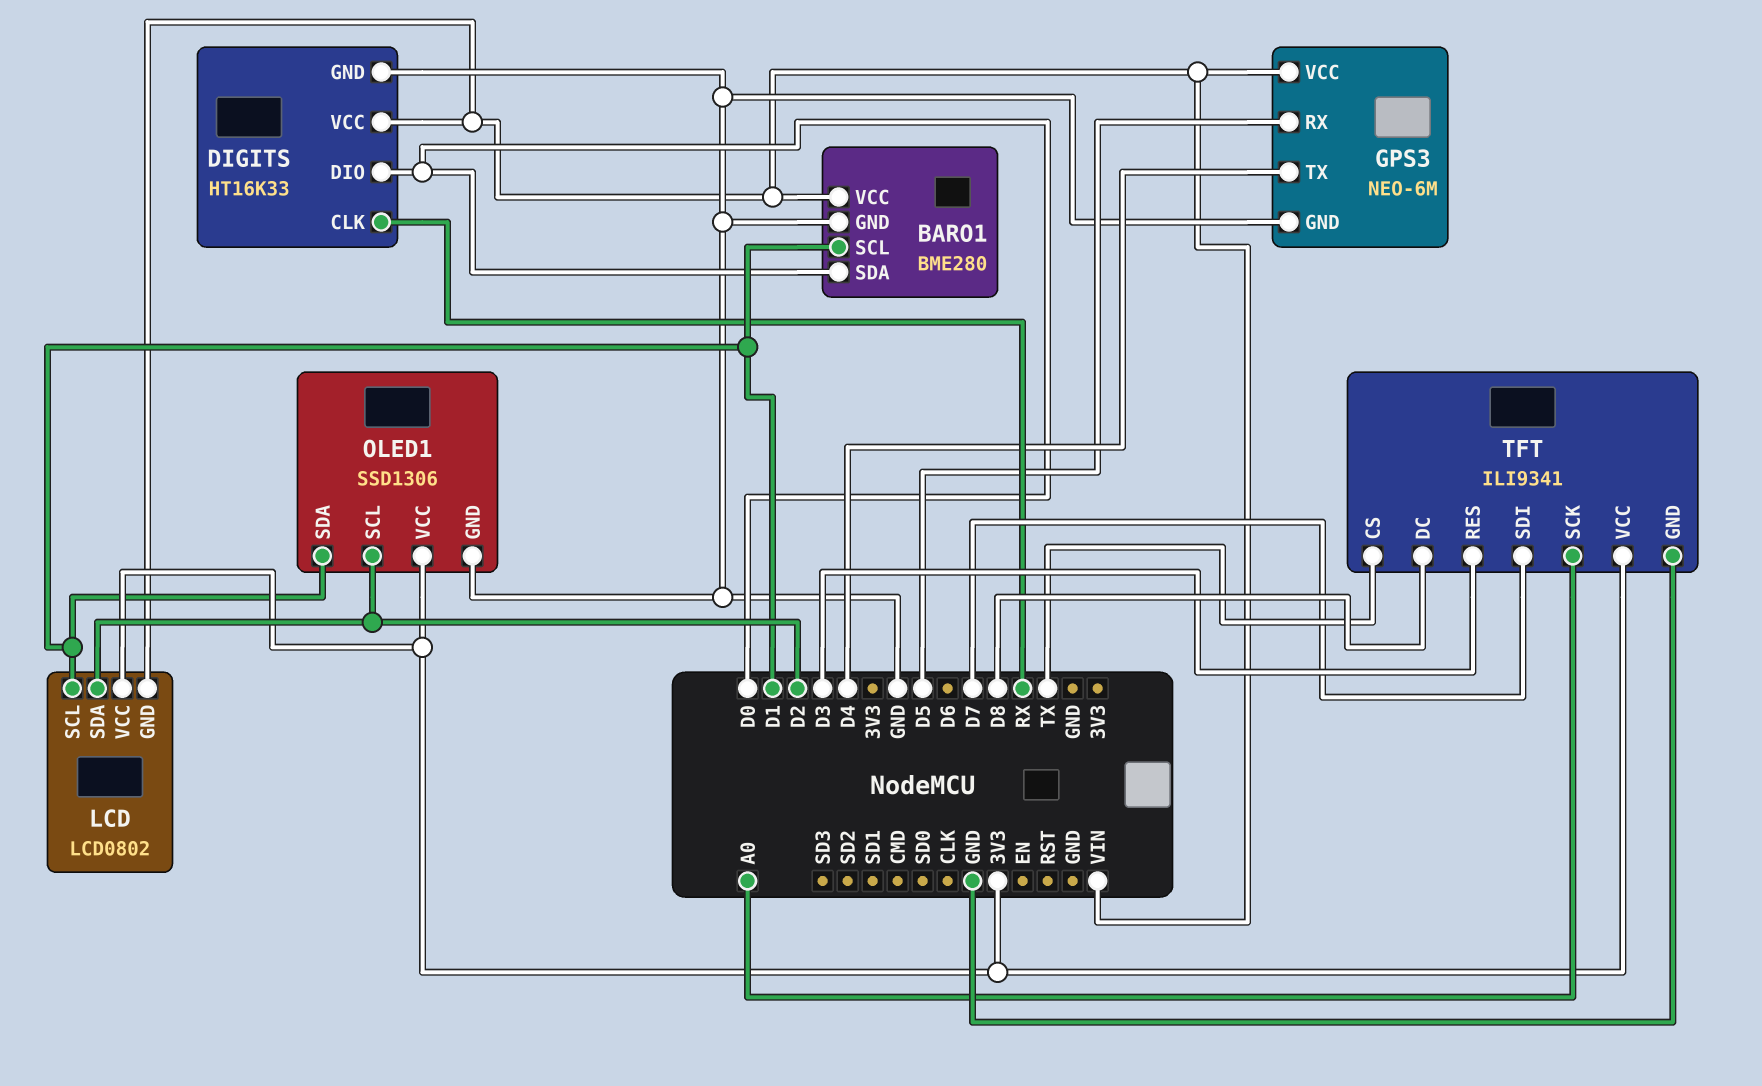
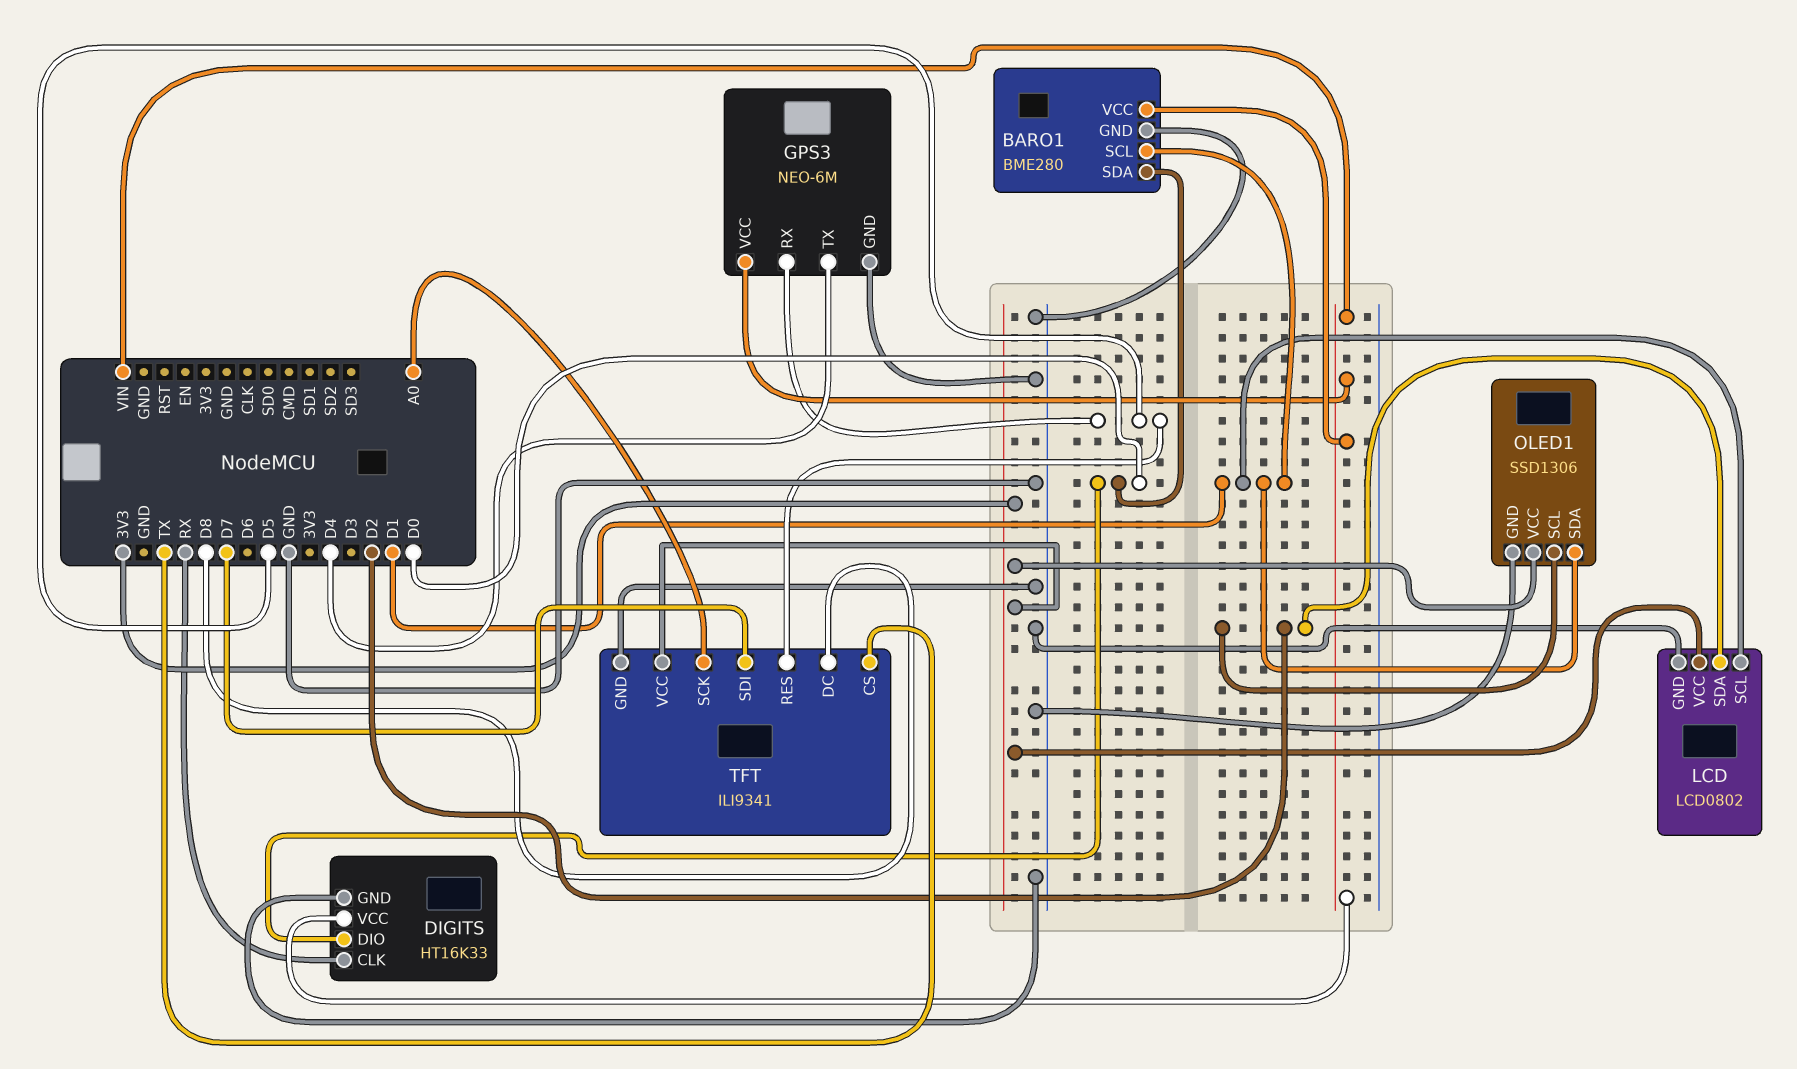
LCD pin GND: VIN -> GND
TFT pin RES: D3 -> D5

